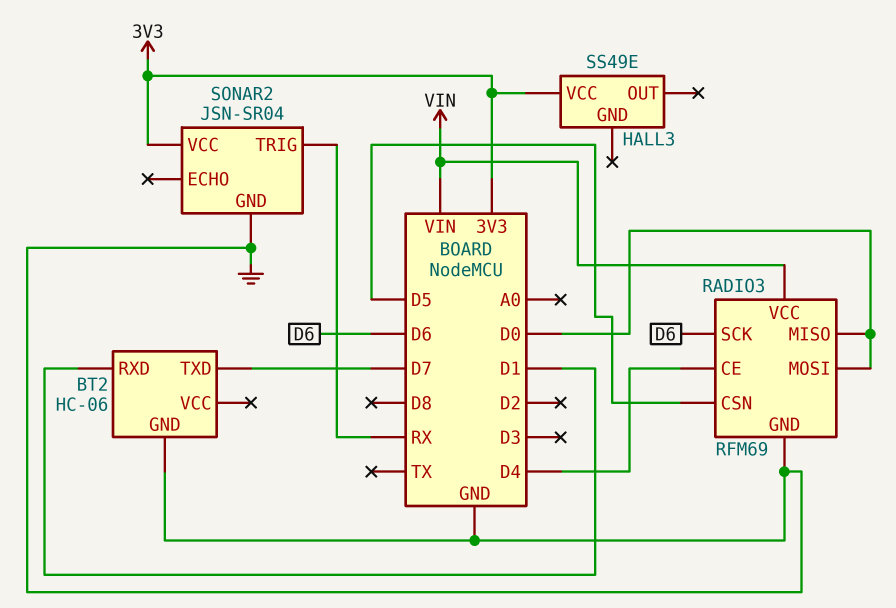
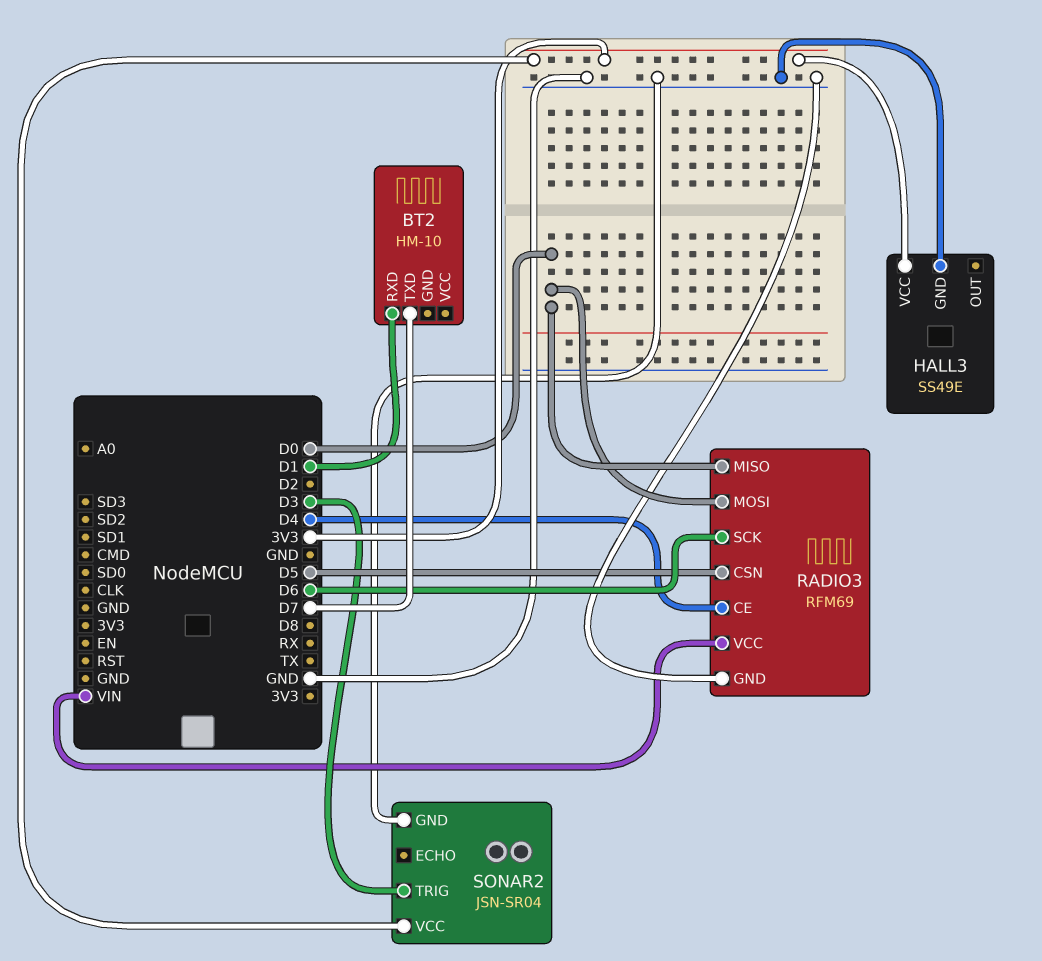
BT2: HC-06 -> HM-10
BT2 pin GND: GND -> none
HALL3 pin GND: none -> GND
SONAR2 pin TRIG: RX -> D3

